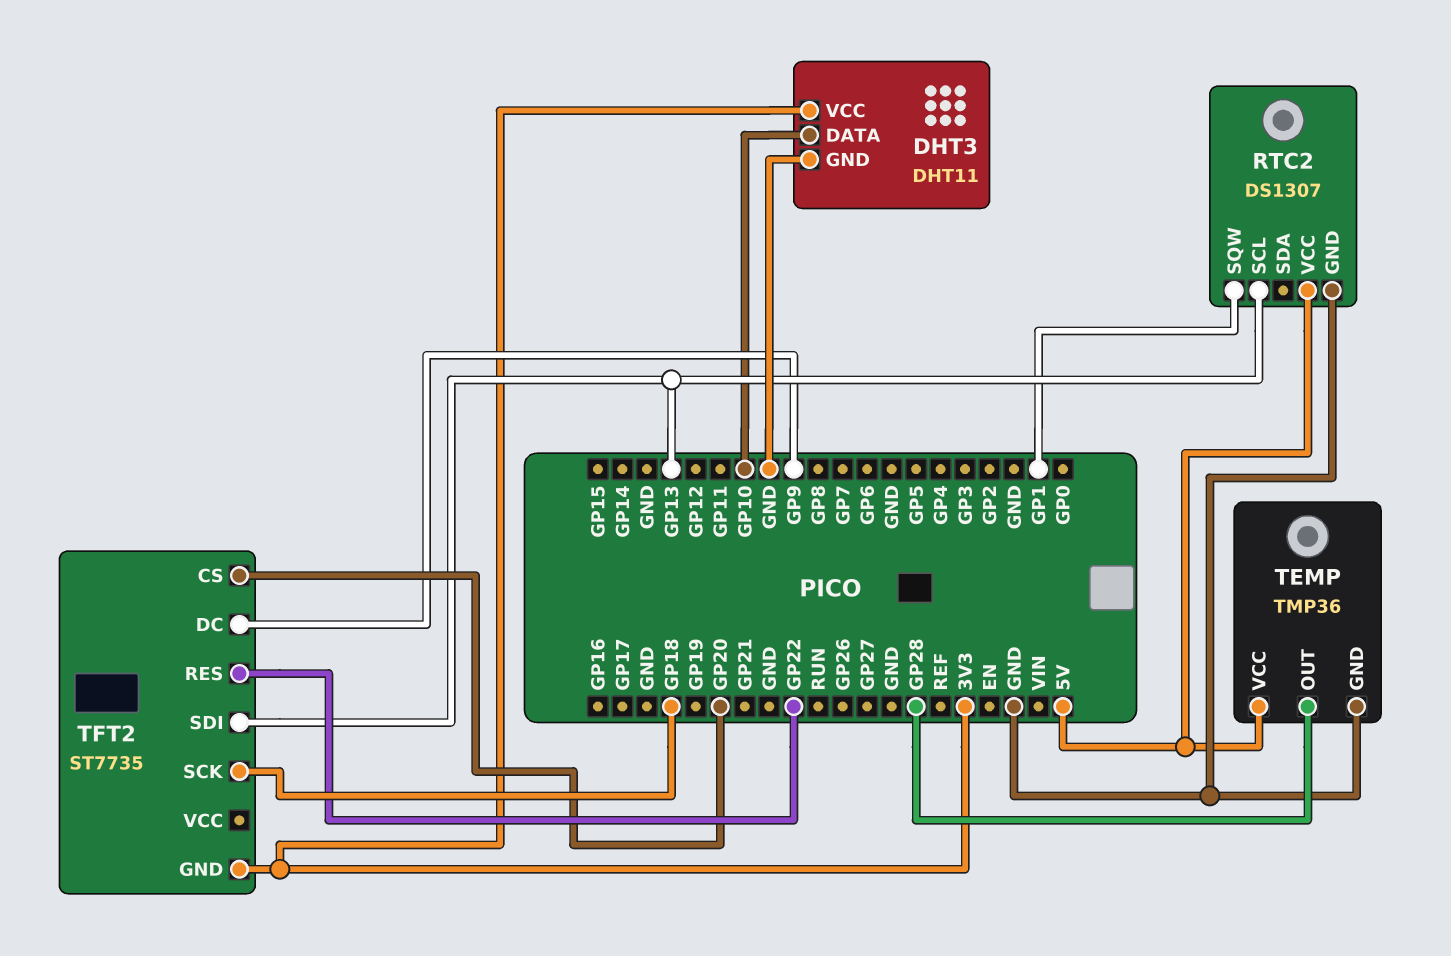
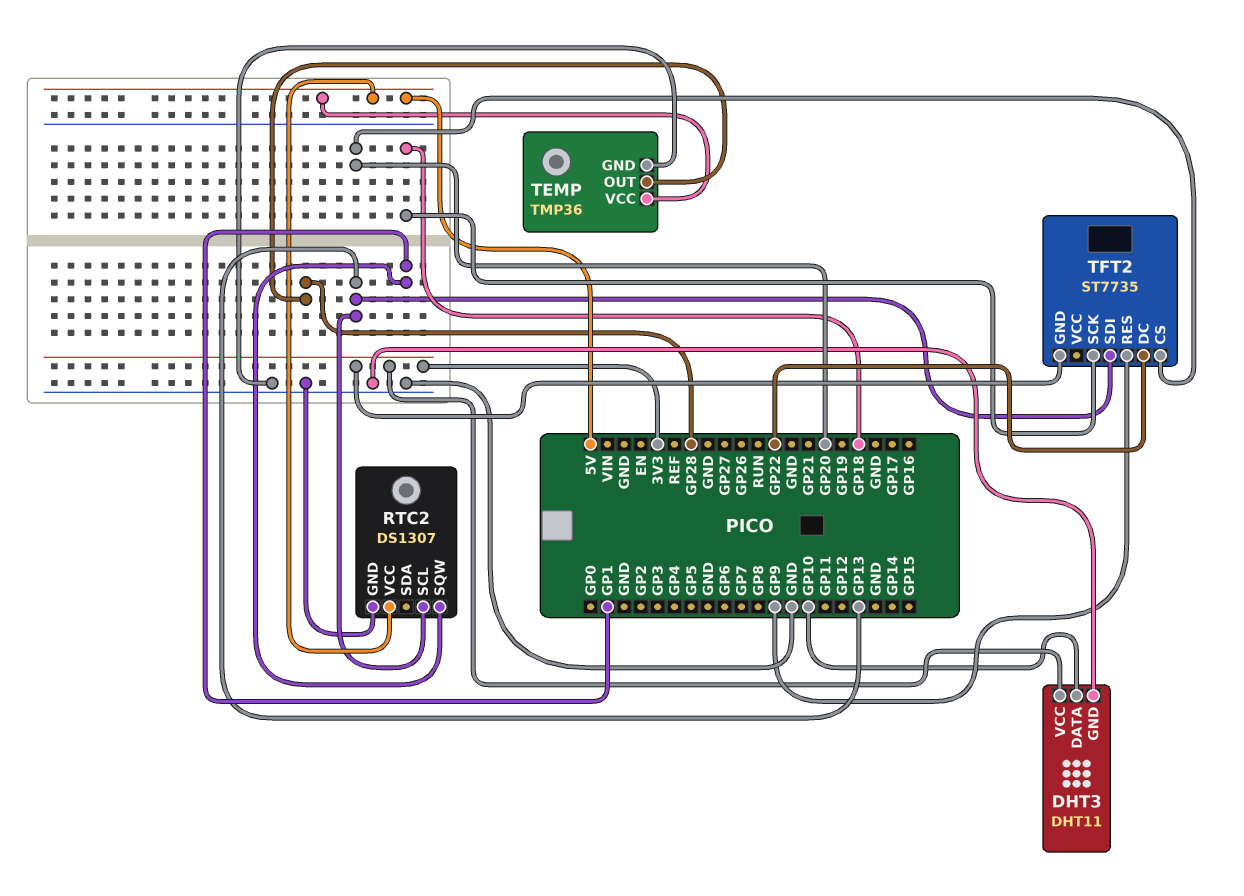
TFT2 pin DC: GP9 -> GP22
TFT2 pin RES: GP22 -> GP9

